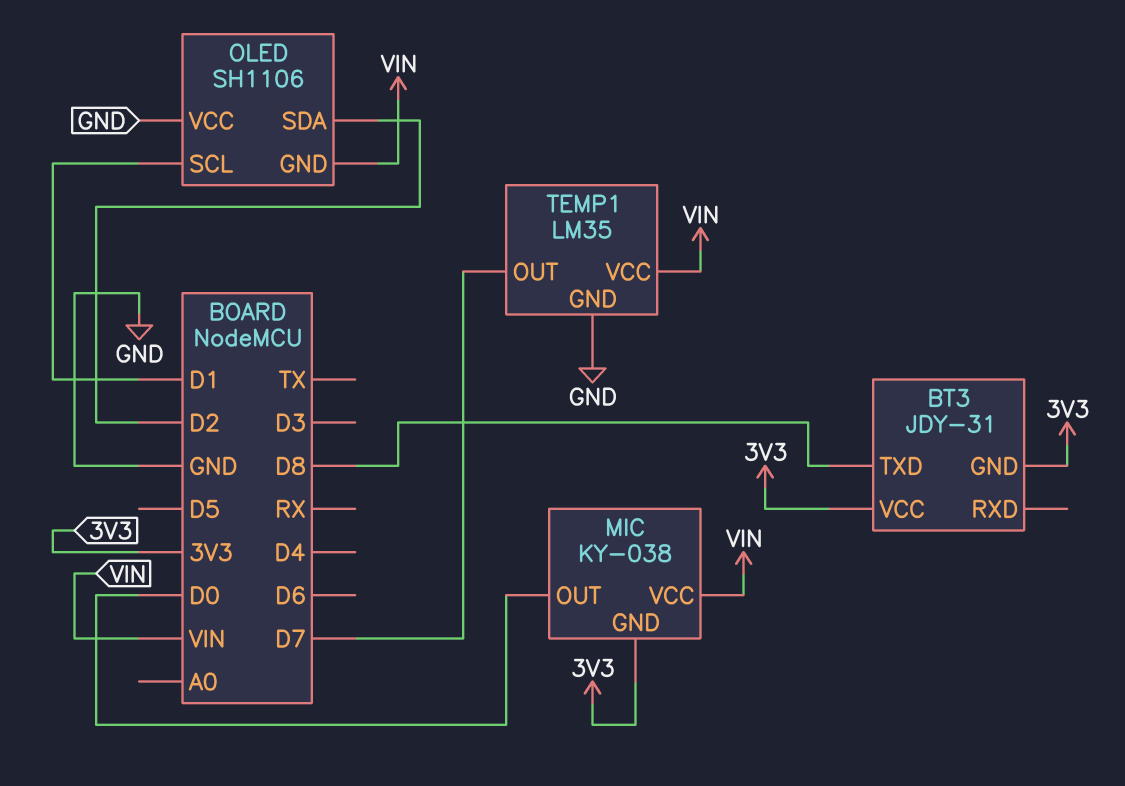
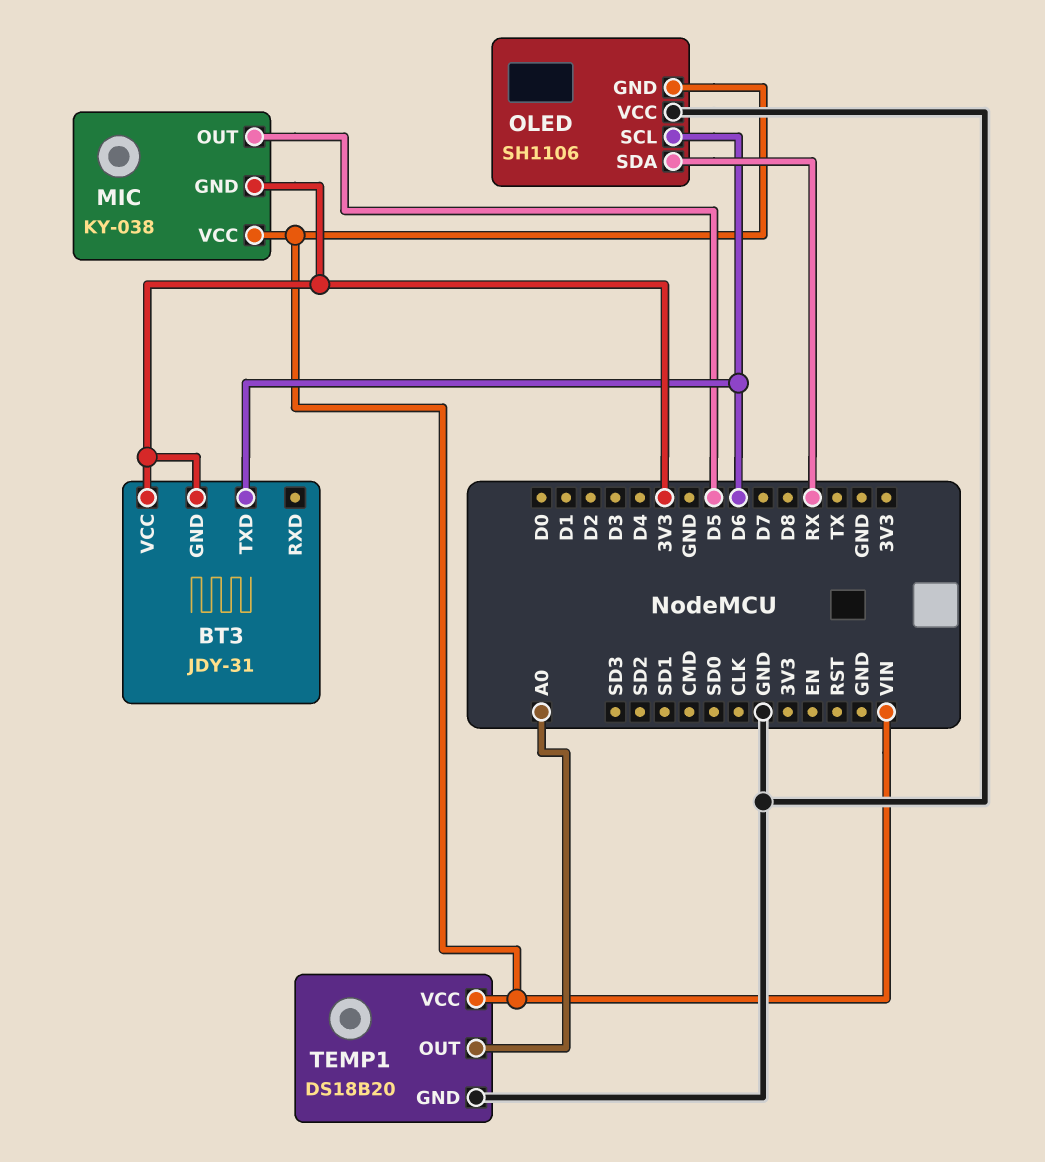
BT3 pin TXD: D8 -> D6
MIC pin OUT: D0 -> D5
OLED pin SCL: D1 -> D6
OLED pin SDA: D2 -> RX
TEMP1: LM35 -> DS18B20
TEMP1 pin OUT: D7 -> A0

